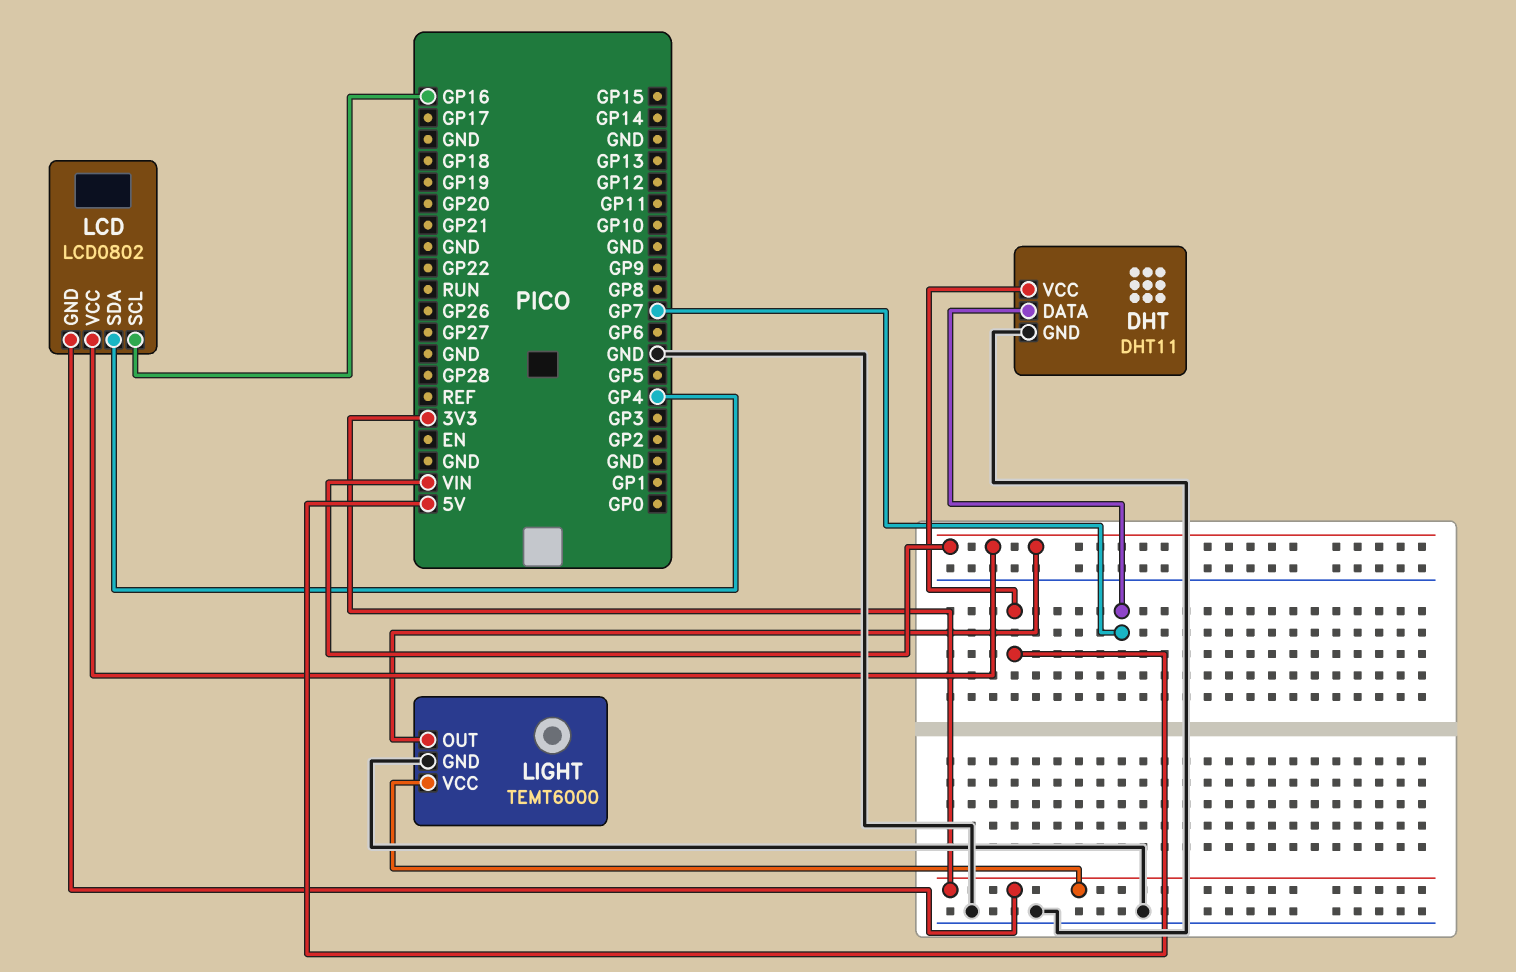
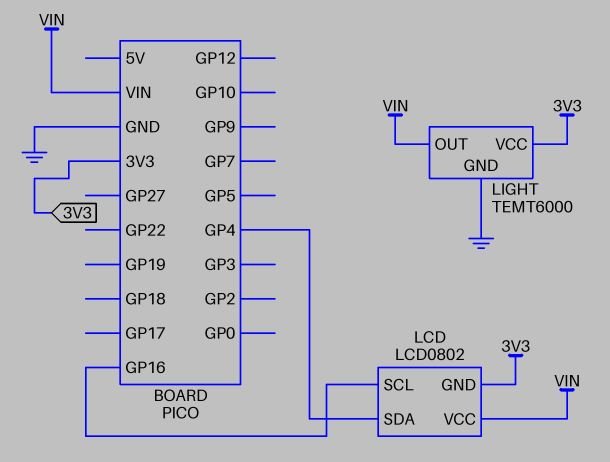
DHT: DHT11 -> none
DHT pin DATA: GP7 -> none
DHT pin GND: GND -> none
DHT pin VCC: 5V -> none

